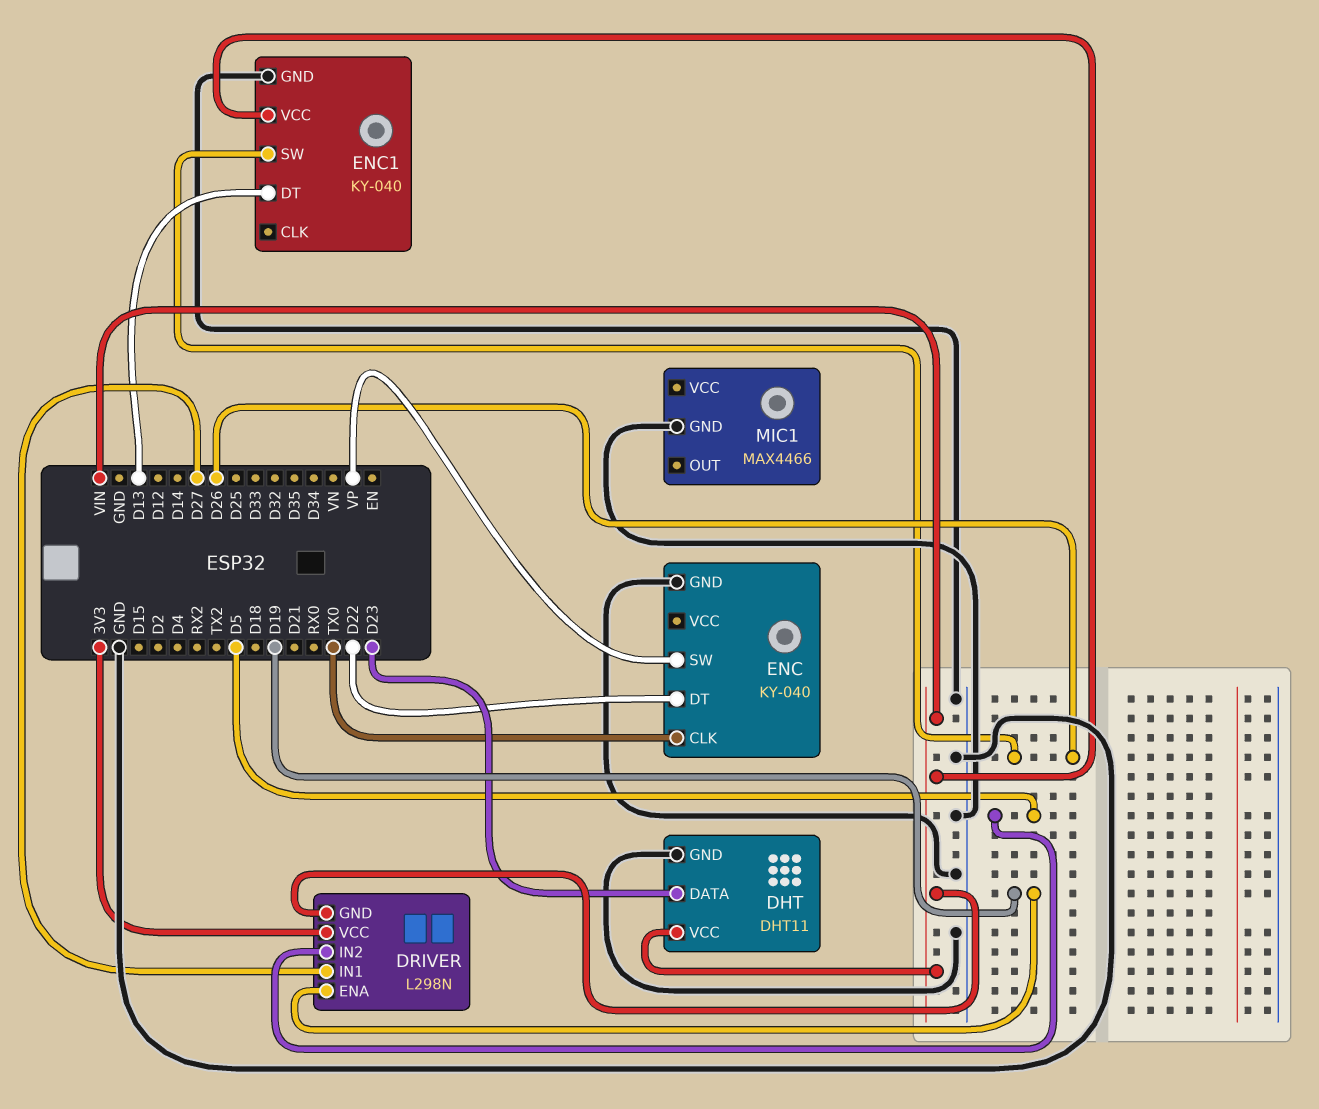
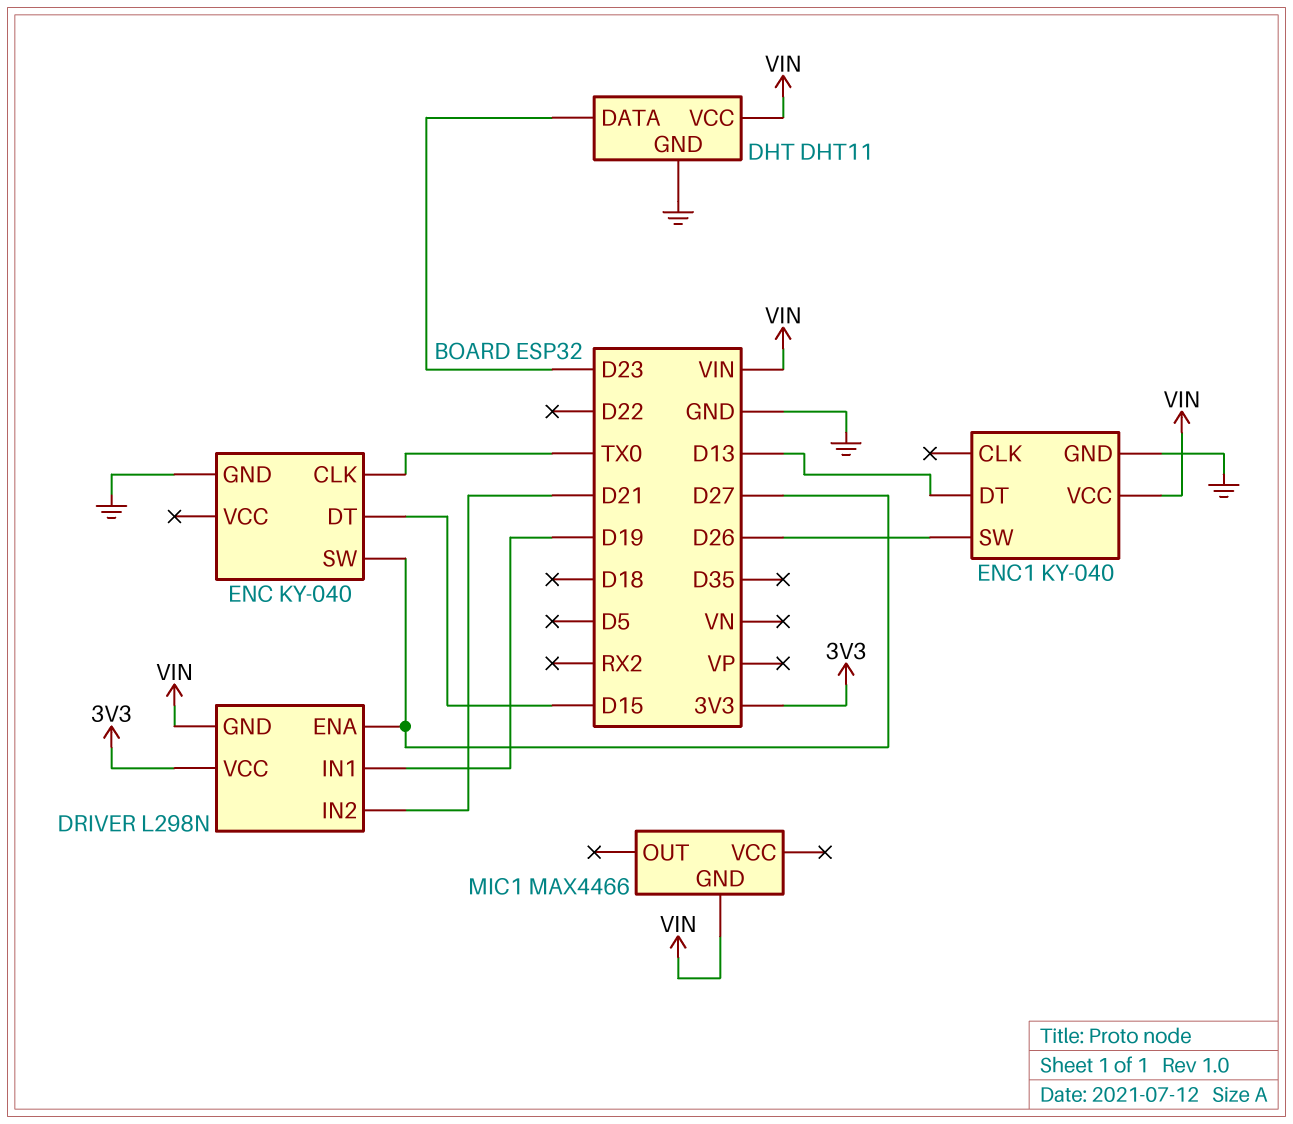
DRIVER pin ENA: D19 -> D27
DRIVER pin IN1: D27 -> D19
DRIVER pin IN2: D5 -> D21
ENC pin DT: D22 -> D15
ENC pin SW: VP -> D27
MIC1 pin GND: GND -> VIN

